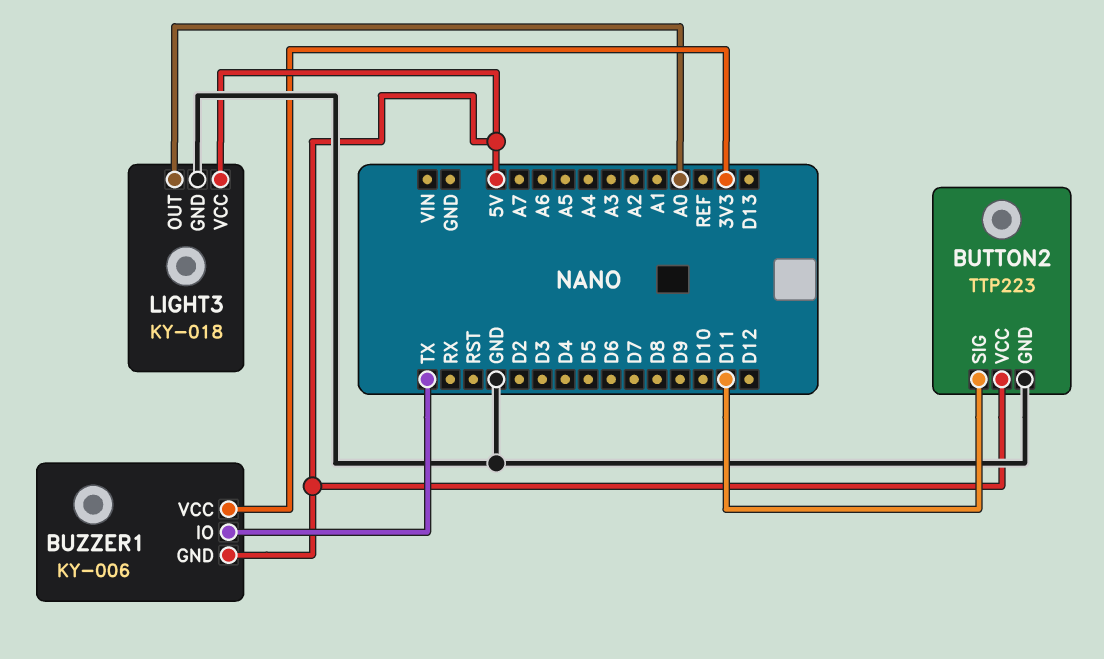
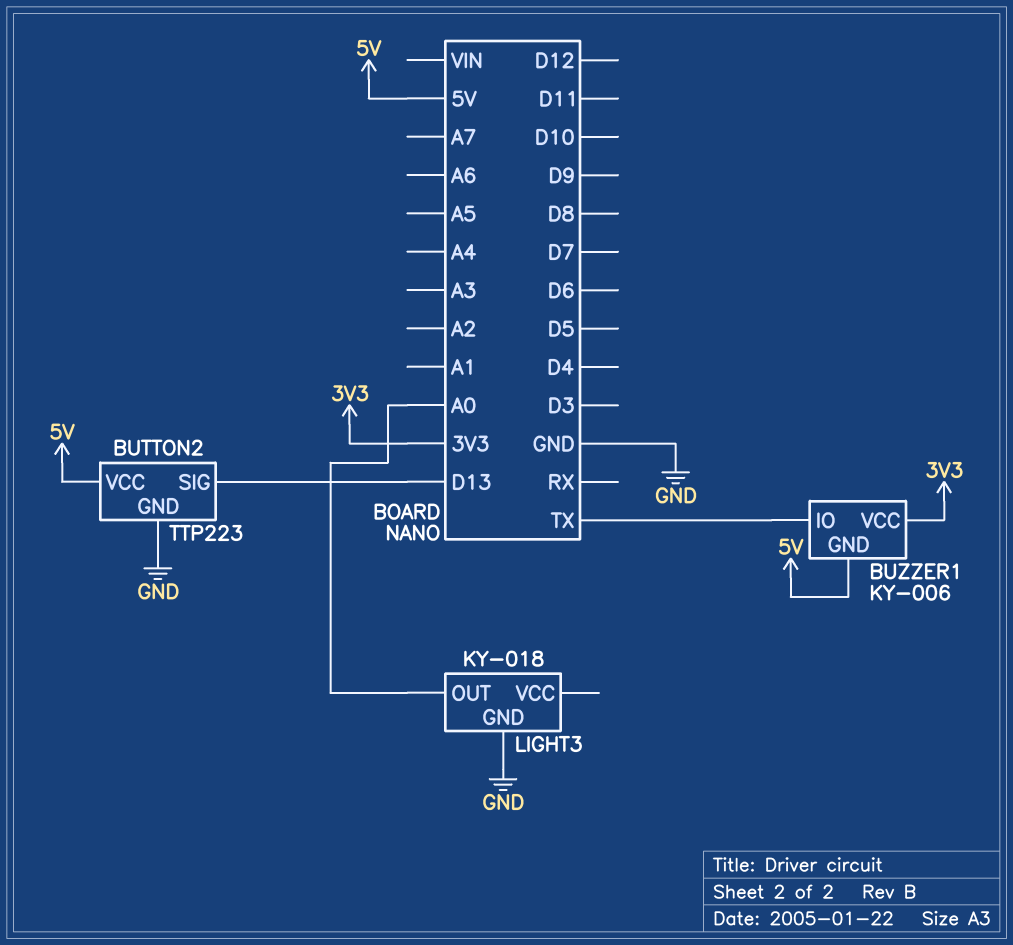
BUTTON2 pin SIG: D11 -> D13
LIGHT3 pin VCC: 5V -> none

